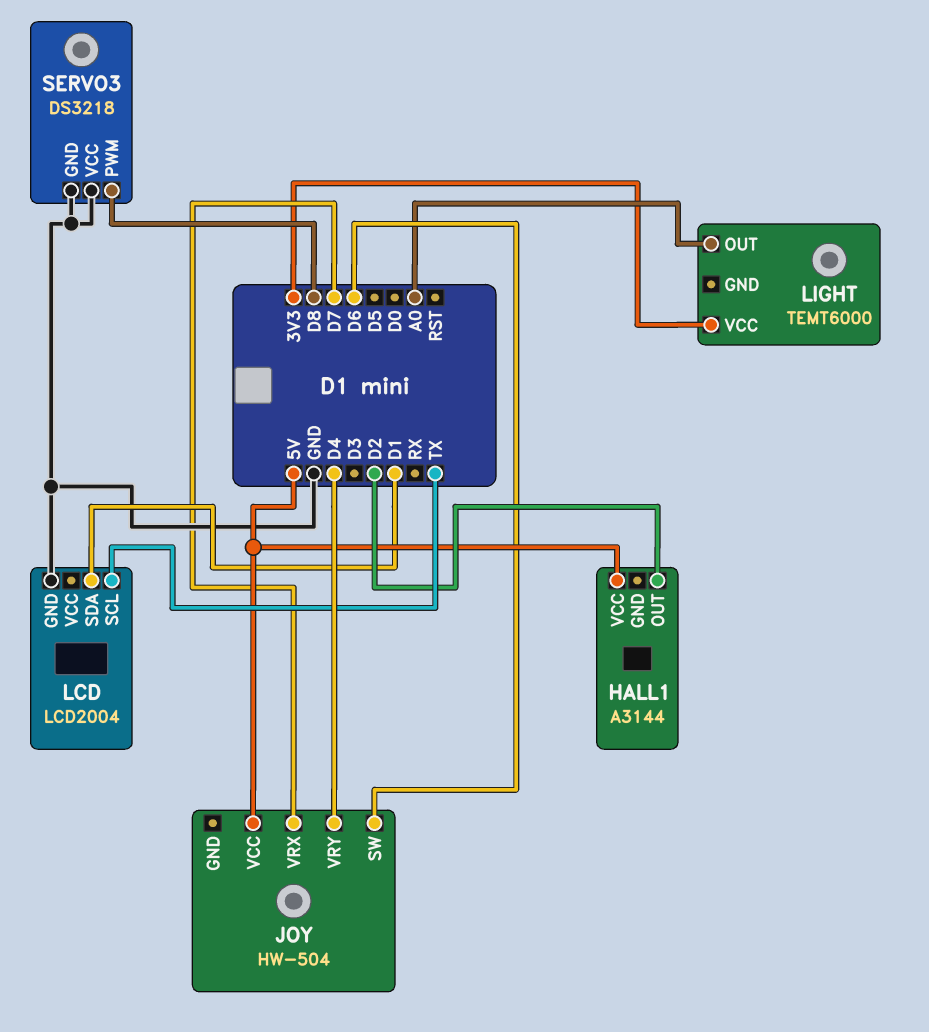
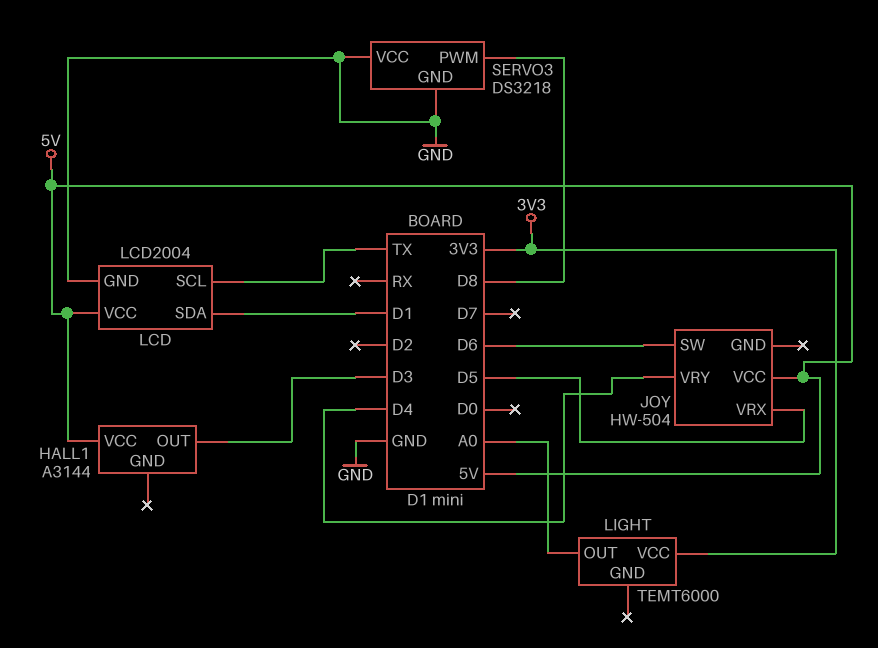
HALL1 pin OUT: D2 -> D3
JOY pin VRX: D7 -> D5
LCD pin VCC: none -> 5V

